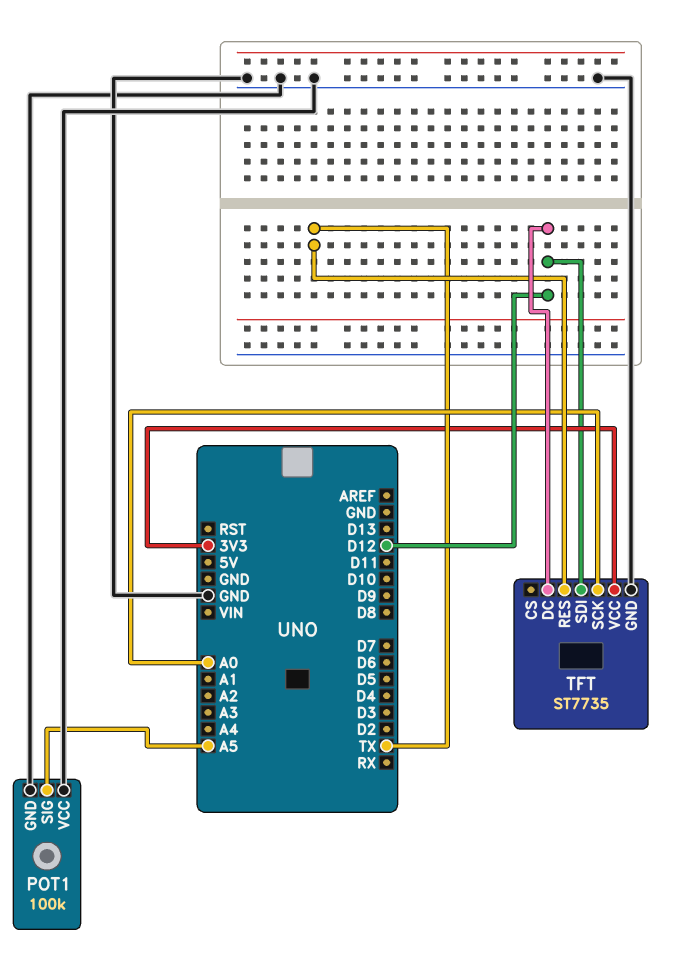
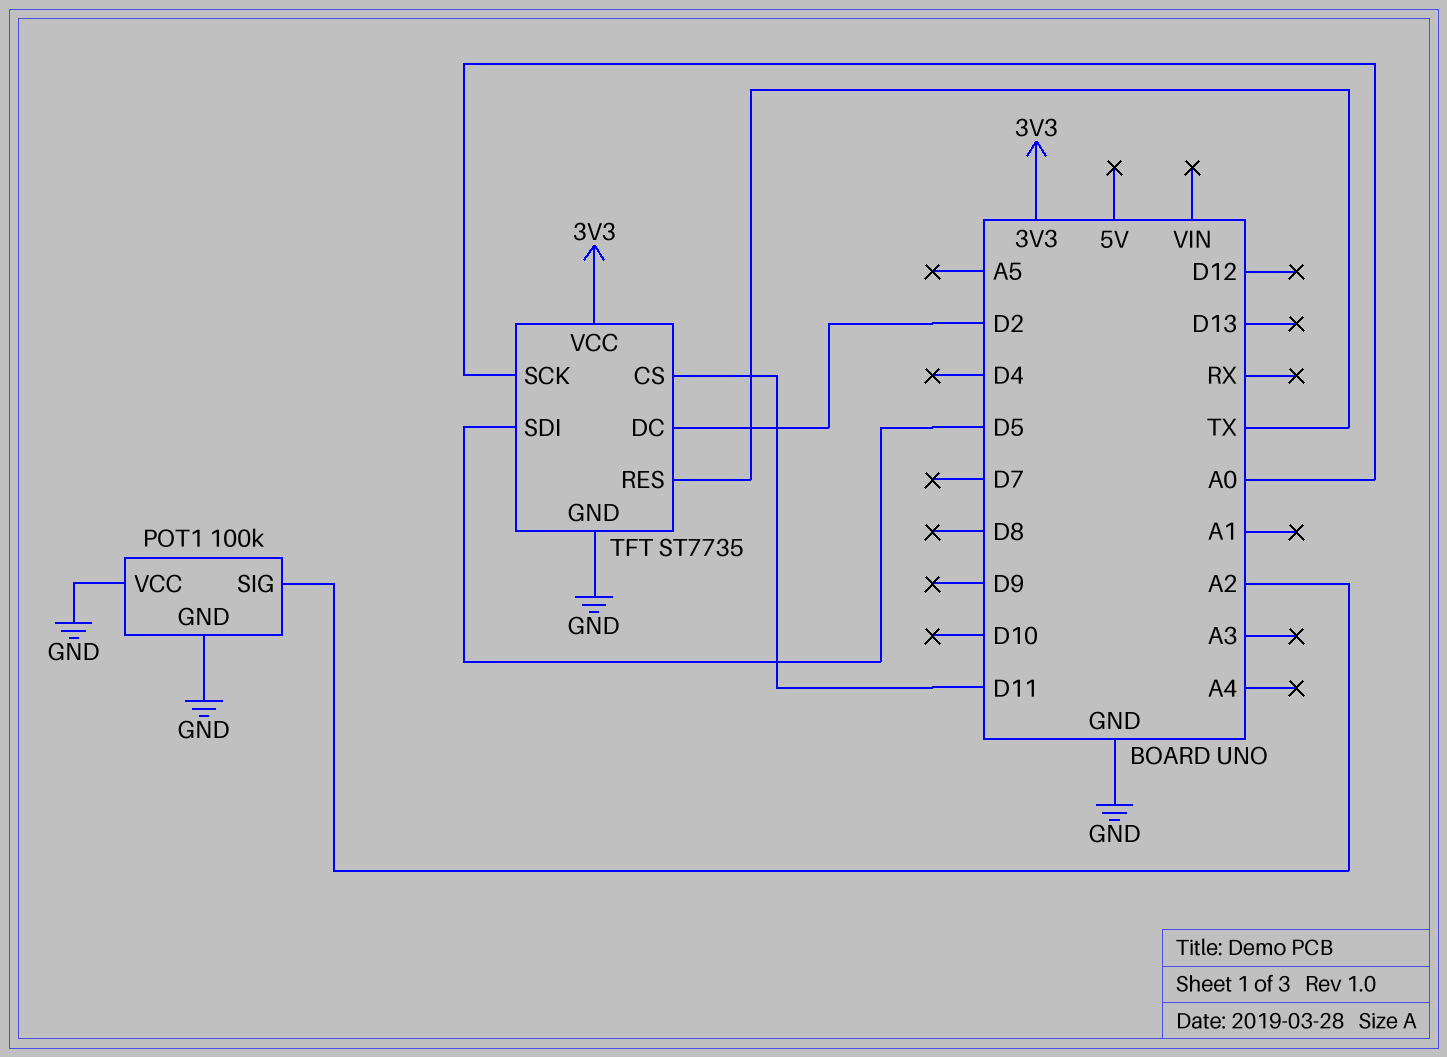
POT1 pin SIG: A5 -> A2
TFT pin CS: none -> D11
TFT pin DC: D12 -> D2
TFT pin SDI: D12 -> D5

